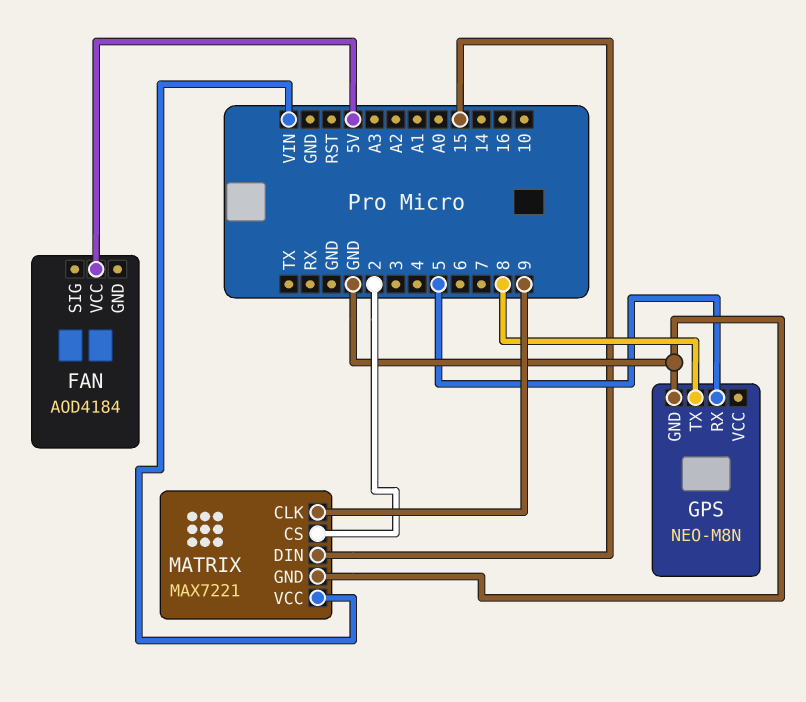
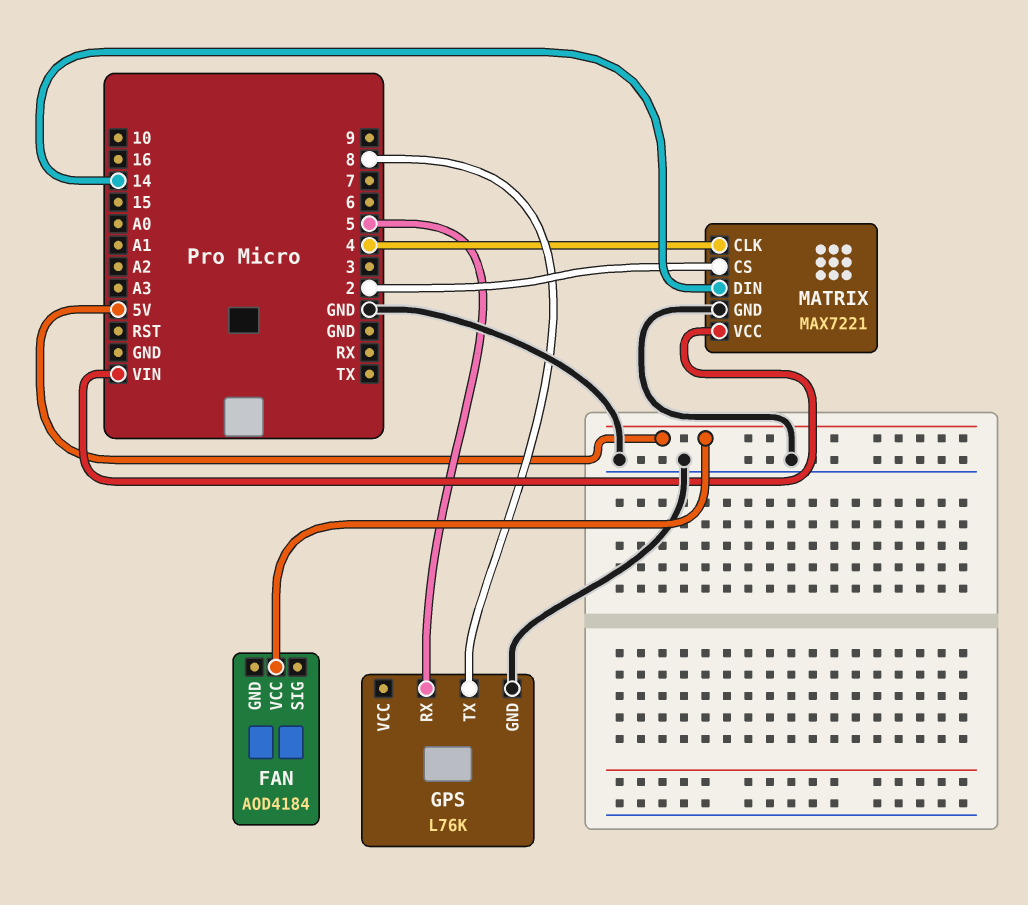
GPS: NEO-M8N -> L76K
MATRIX pin CLK: 9 -> 4
MATRIX pin DIN: 15 -> 14

